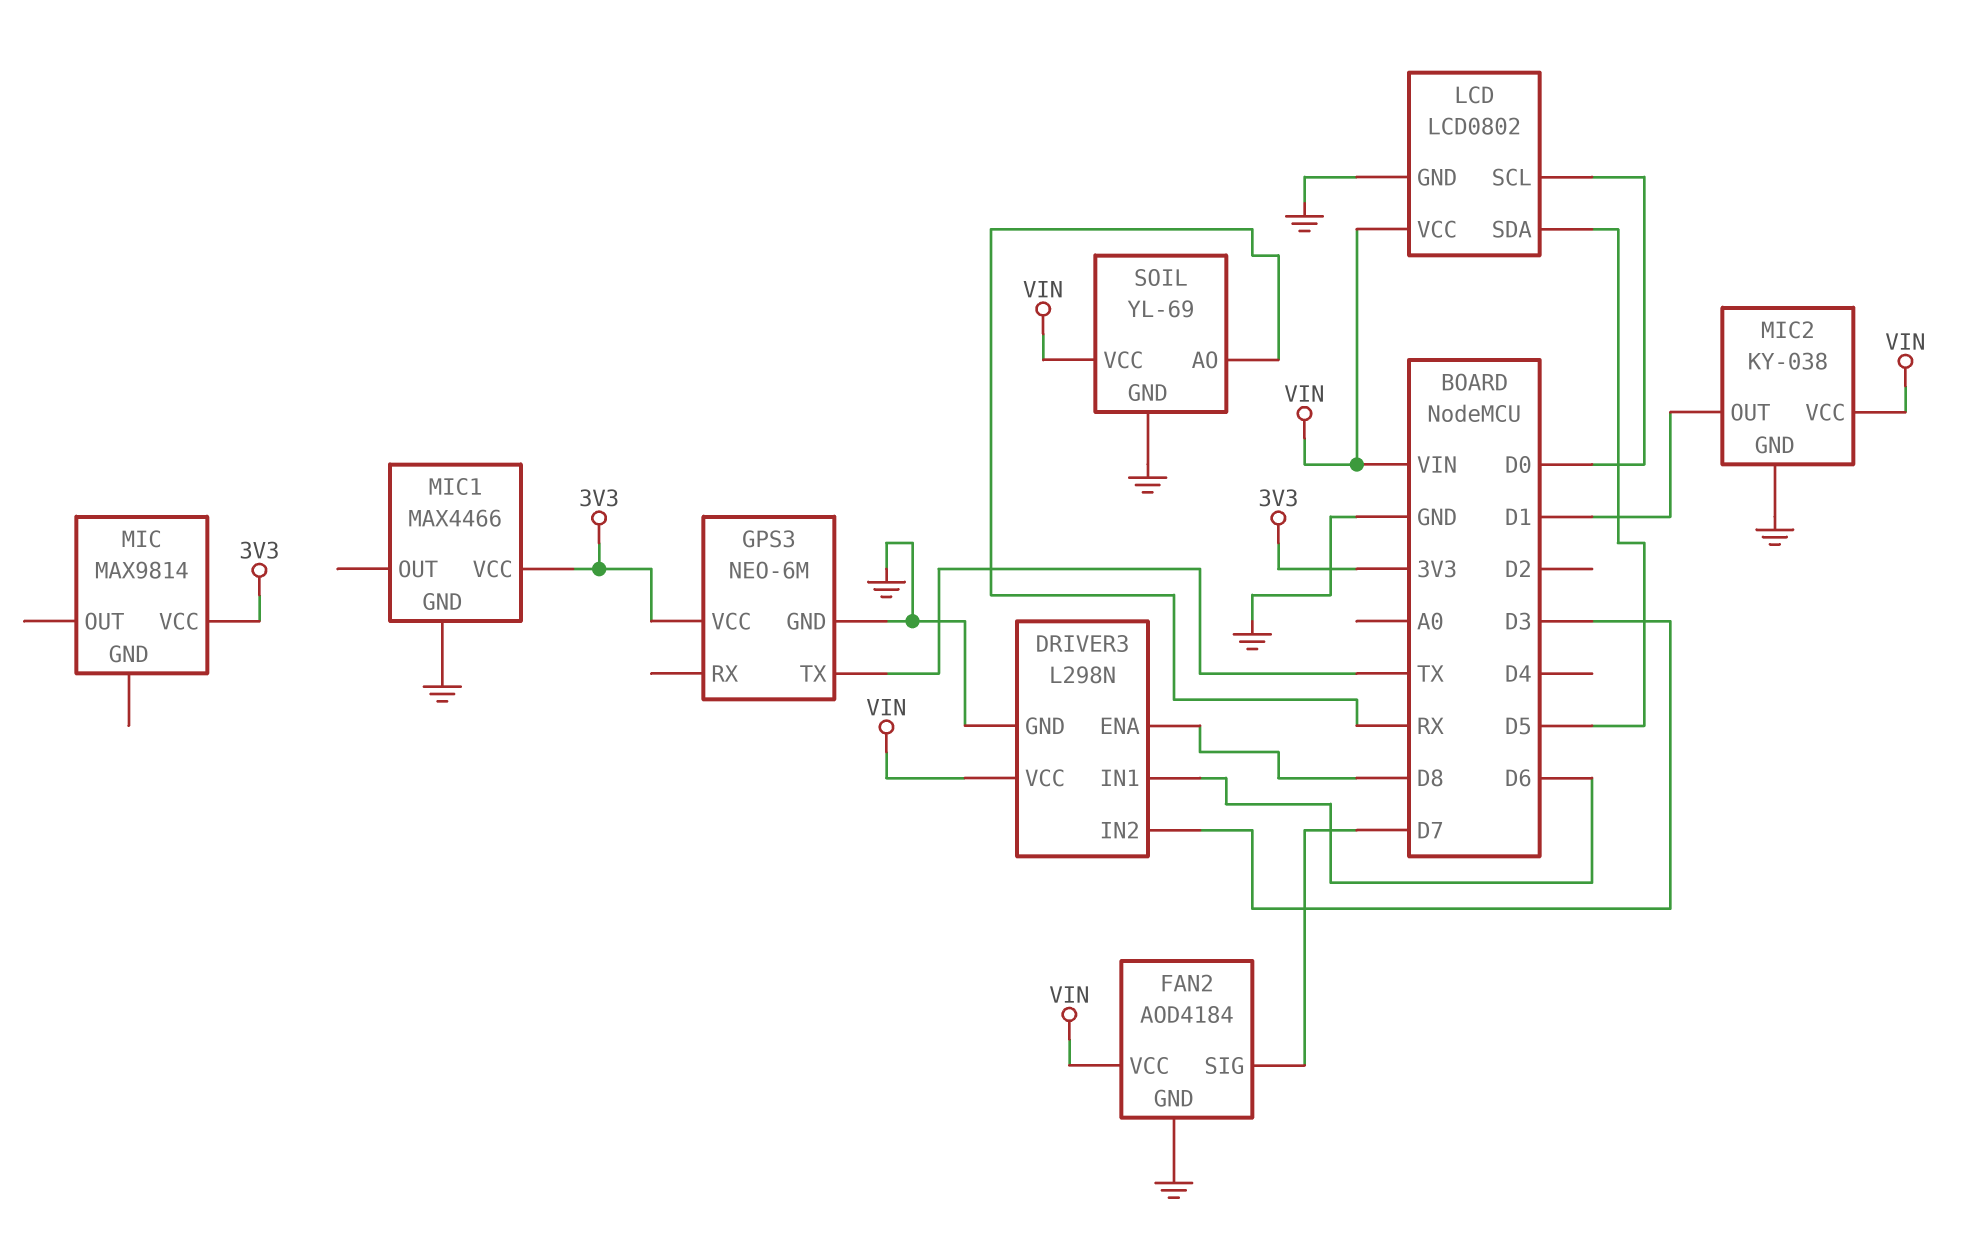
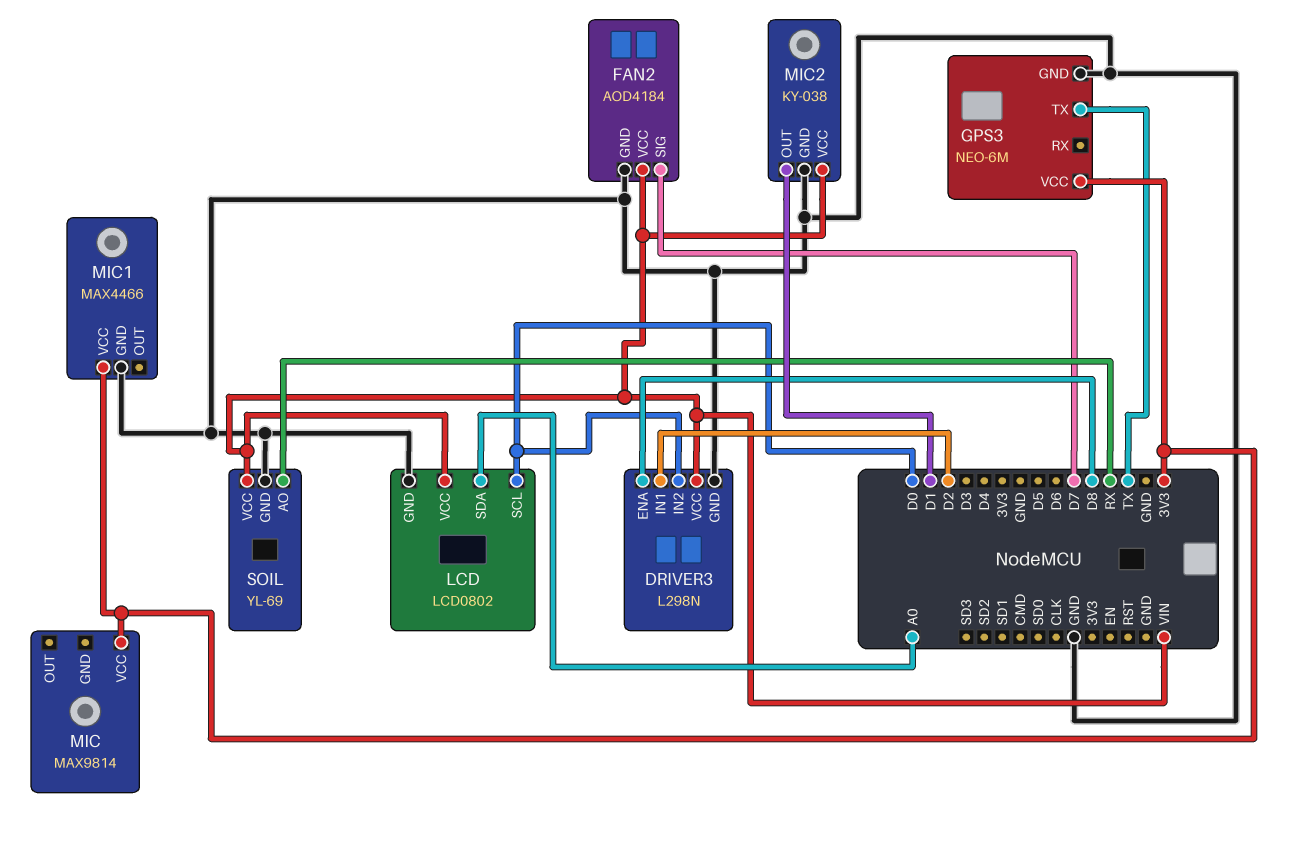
DRIVER3 pin IN1: D6 -> D2
DRIVER3 pin IN2: D3 -> D0
LCD pin SDA: D5 -> A0

